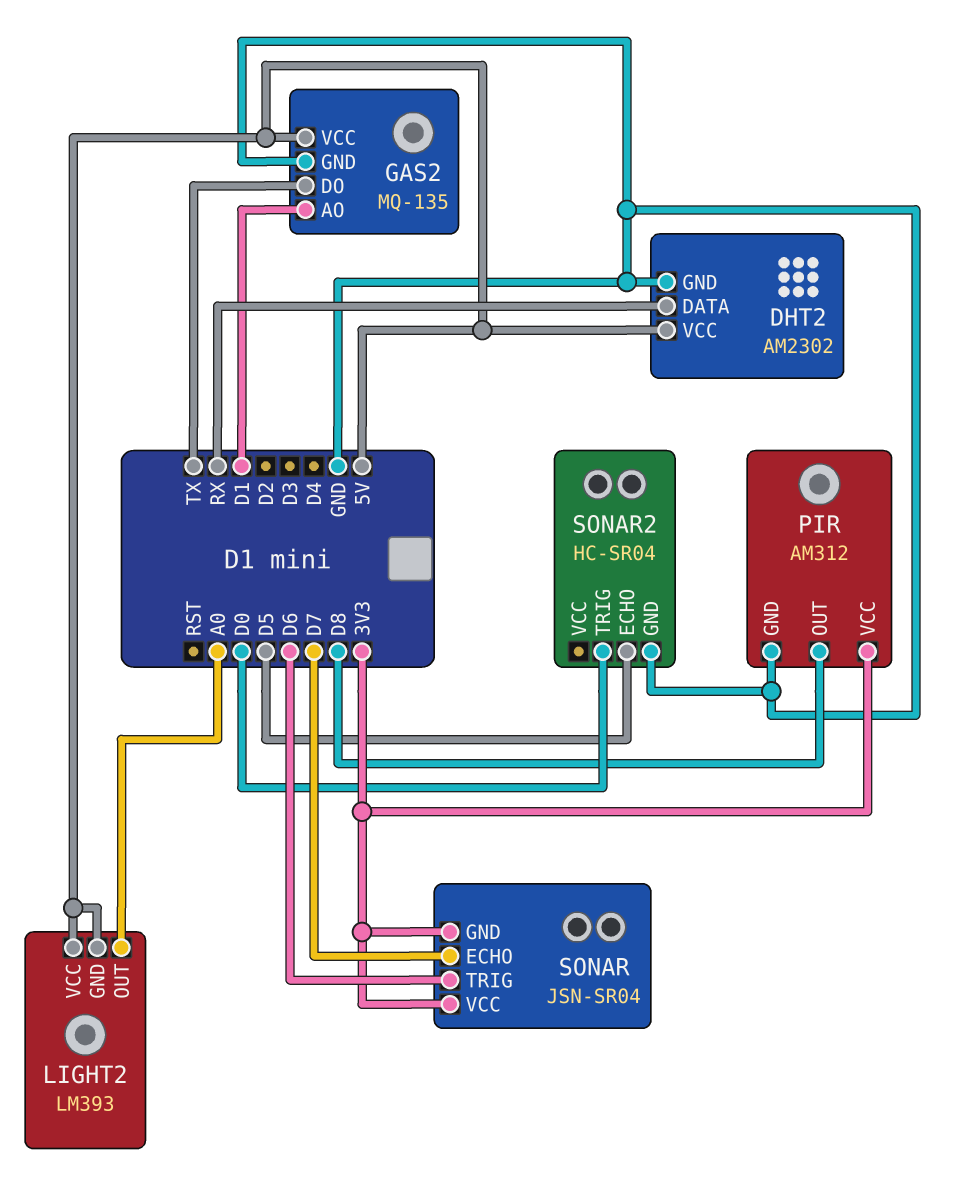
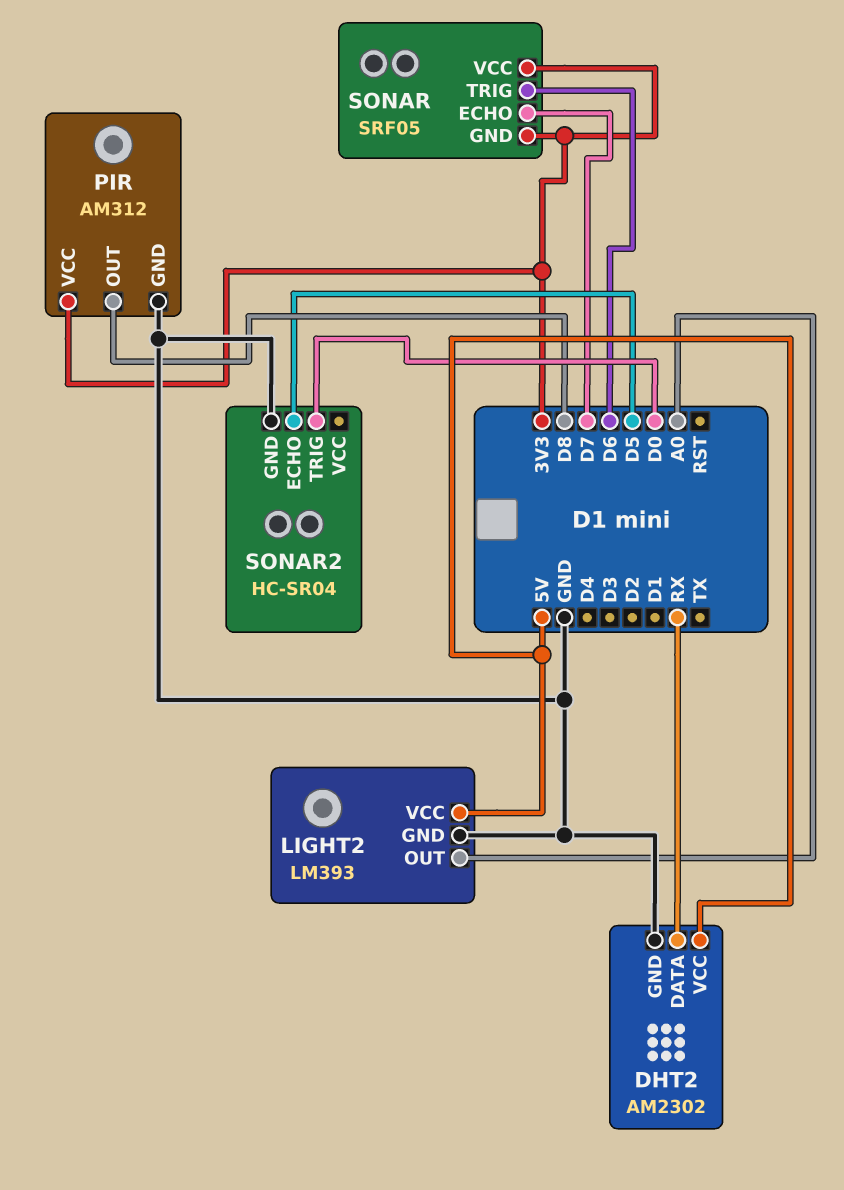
GAS2: MQ-135 -> none
GAS2 pin AO: D1 -> none
GAS2 pin DO: TX -> none
GAS2 pin GND: GND -> none
GAS2 pin VCC: 5V -> none
LIGHT2 pin GND: 5V -> GND
SONAR: JSN-SR04 -> SRF05

